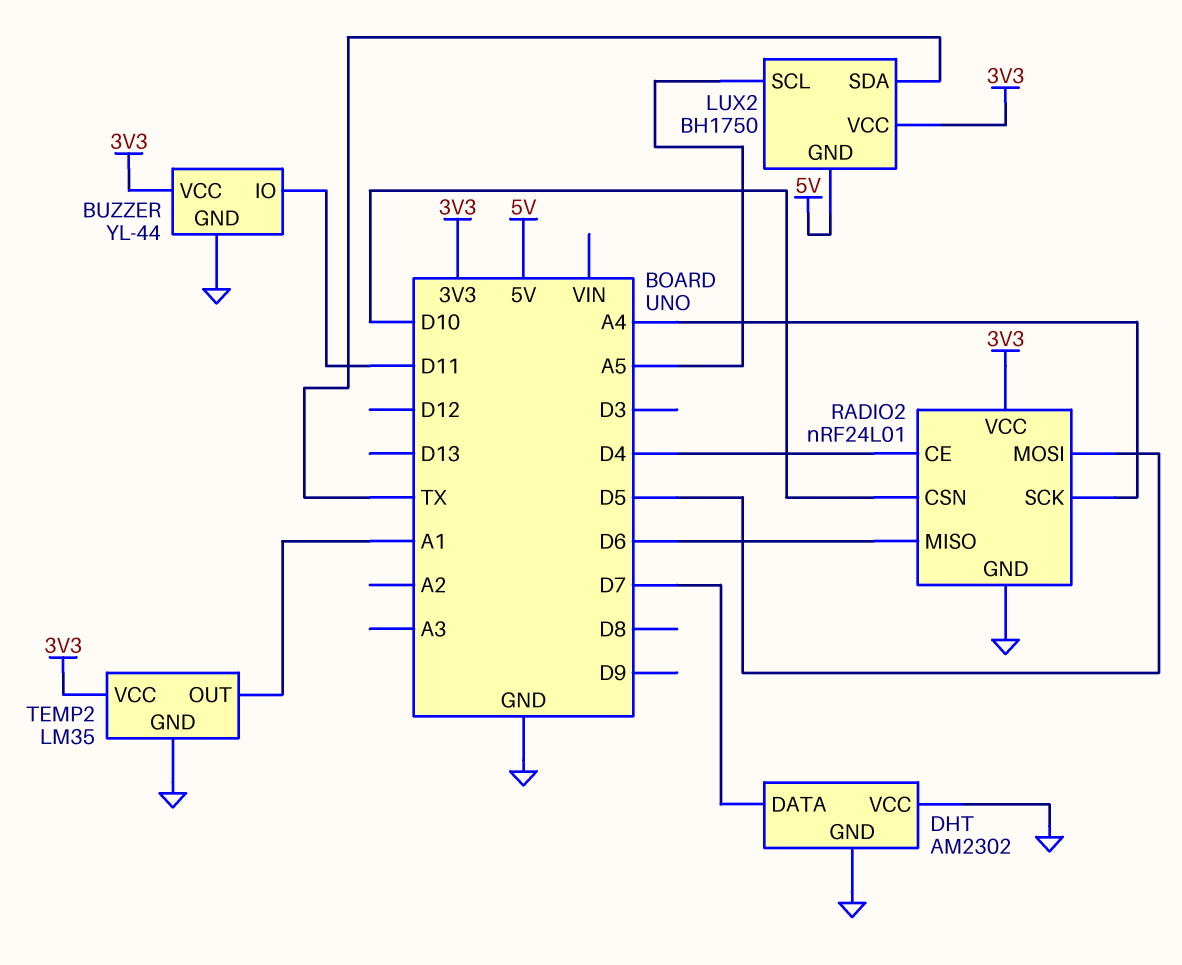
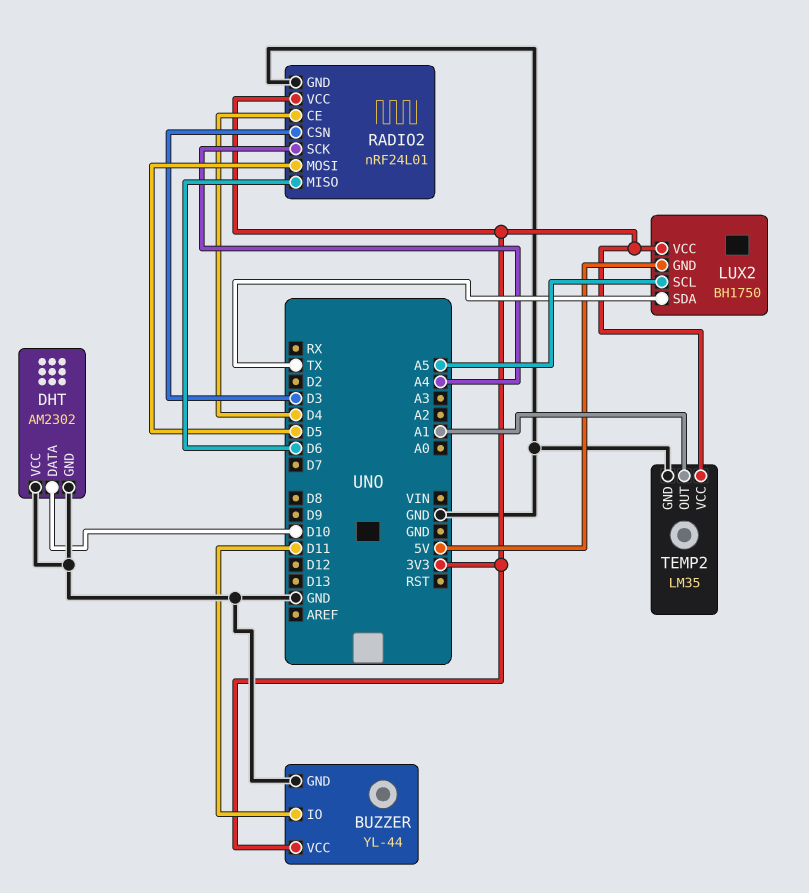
DHT pin DATA: D7 -> D10
RADIO2 pin CSN: D10 -> D3

